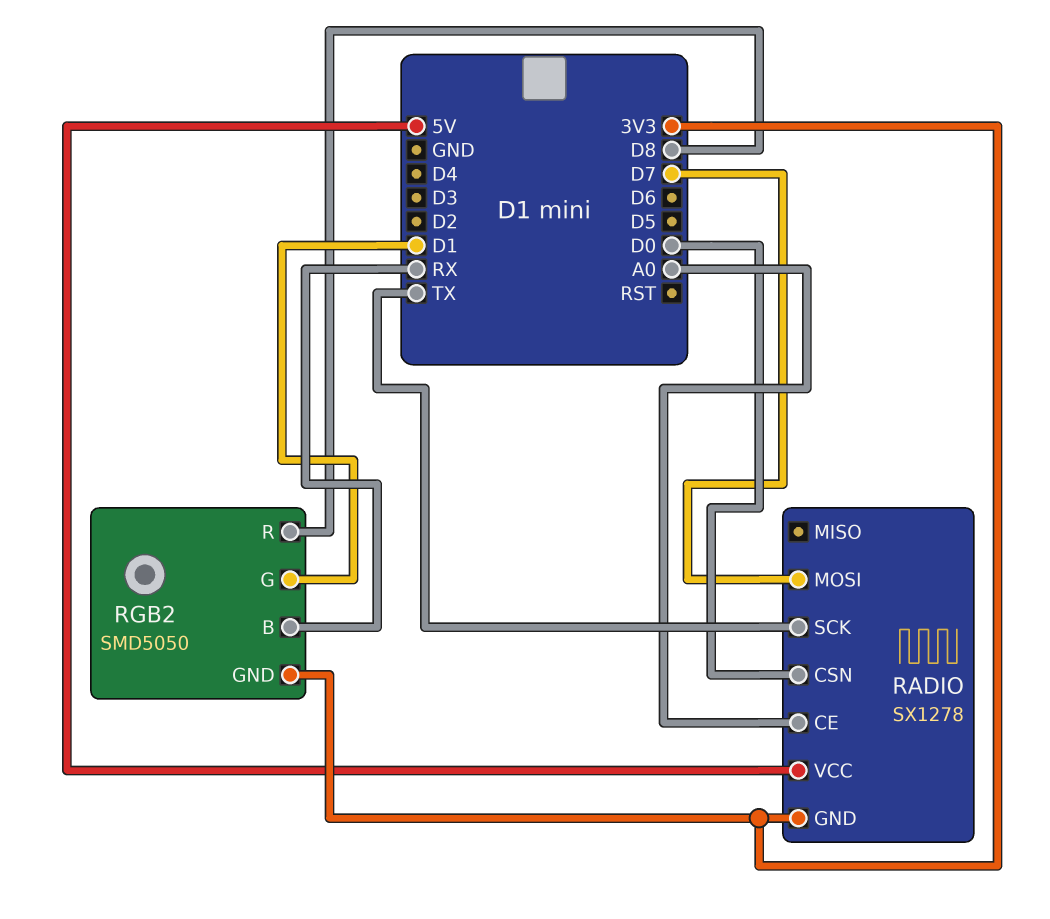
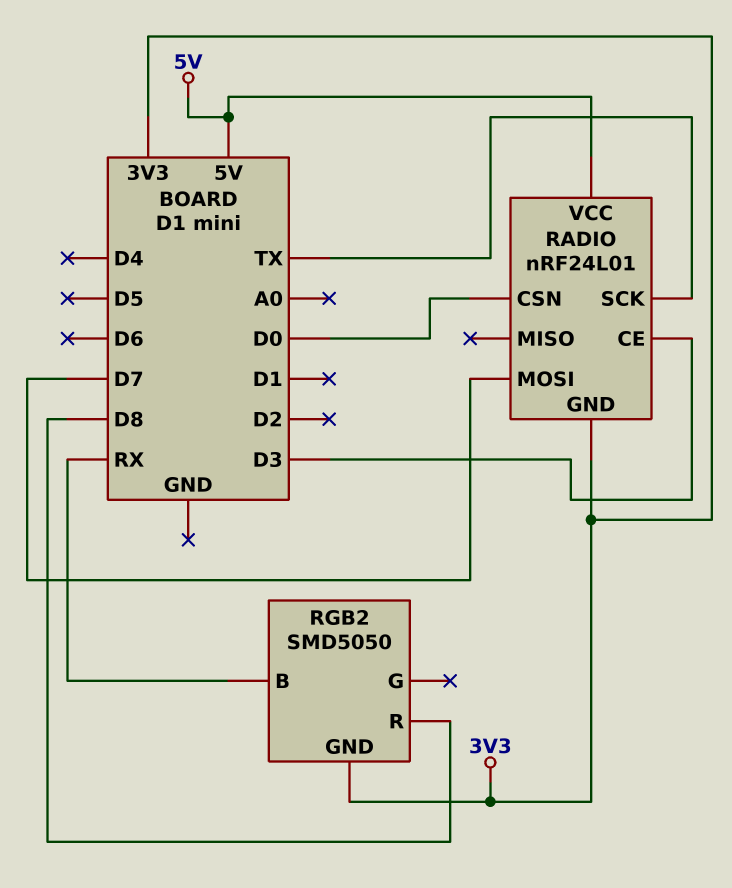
RADIO: SX1278 -> nRF24L01
RADIO pin CE: A0 -> D3
RGB2 pin G: D1 -> none

